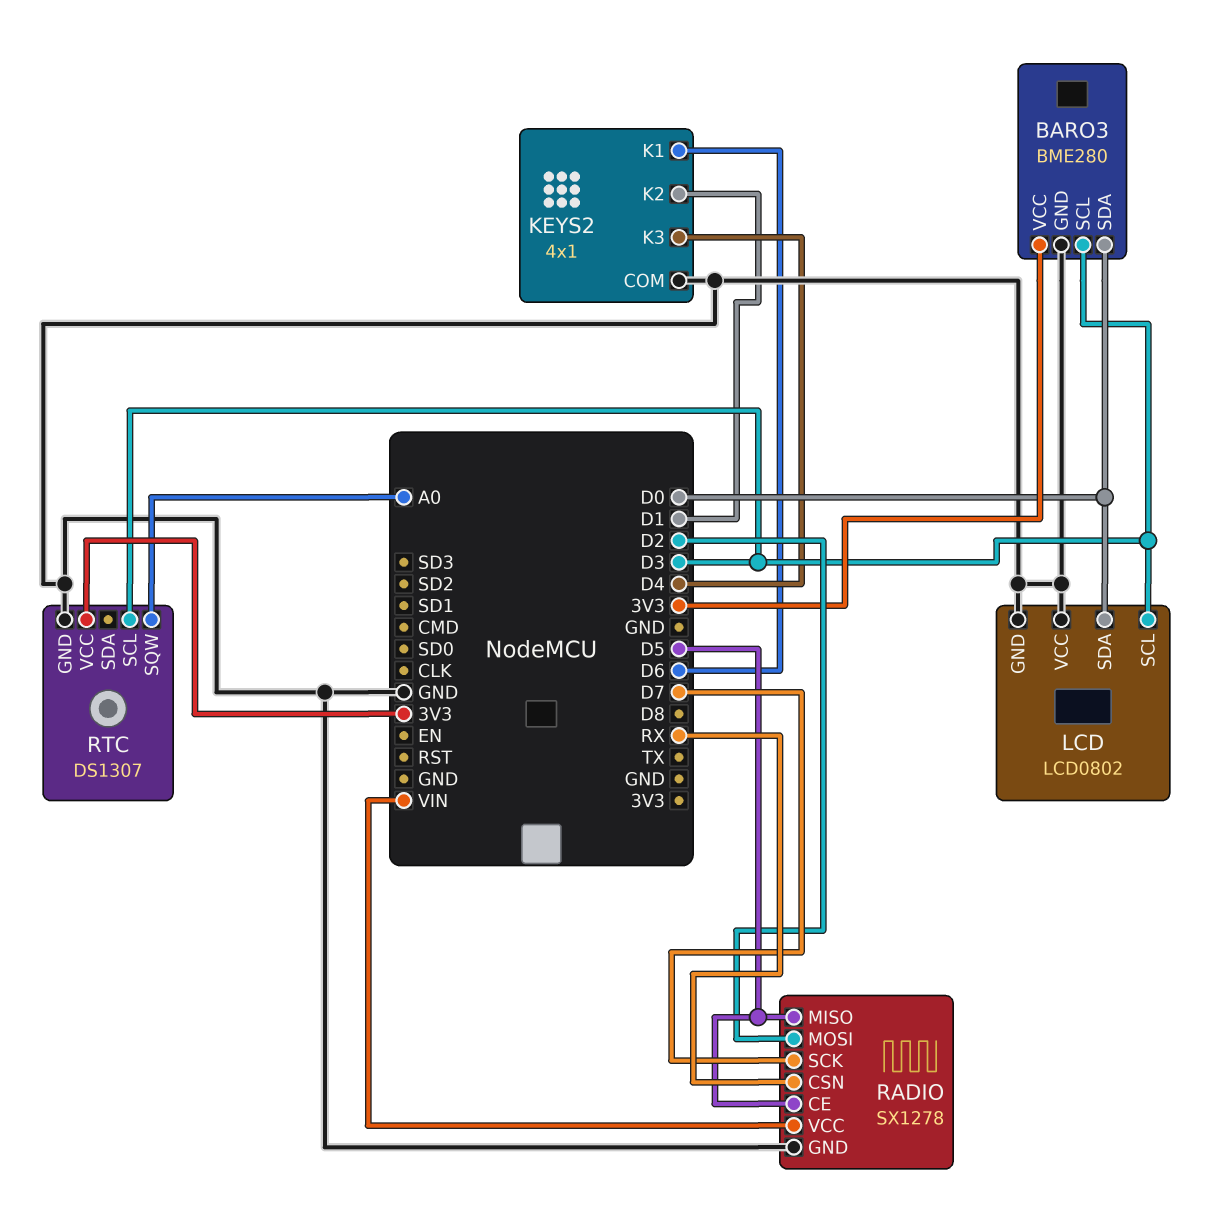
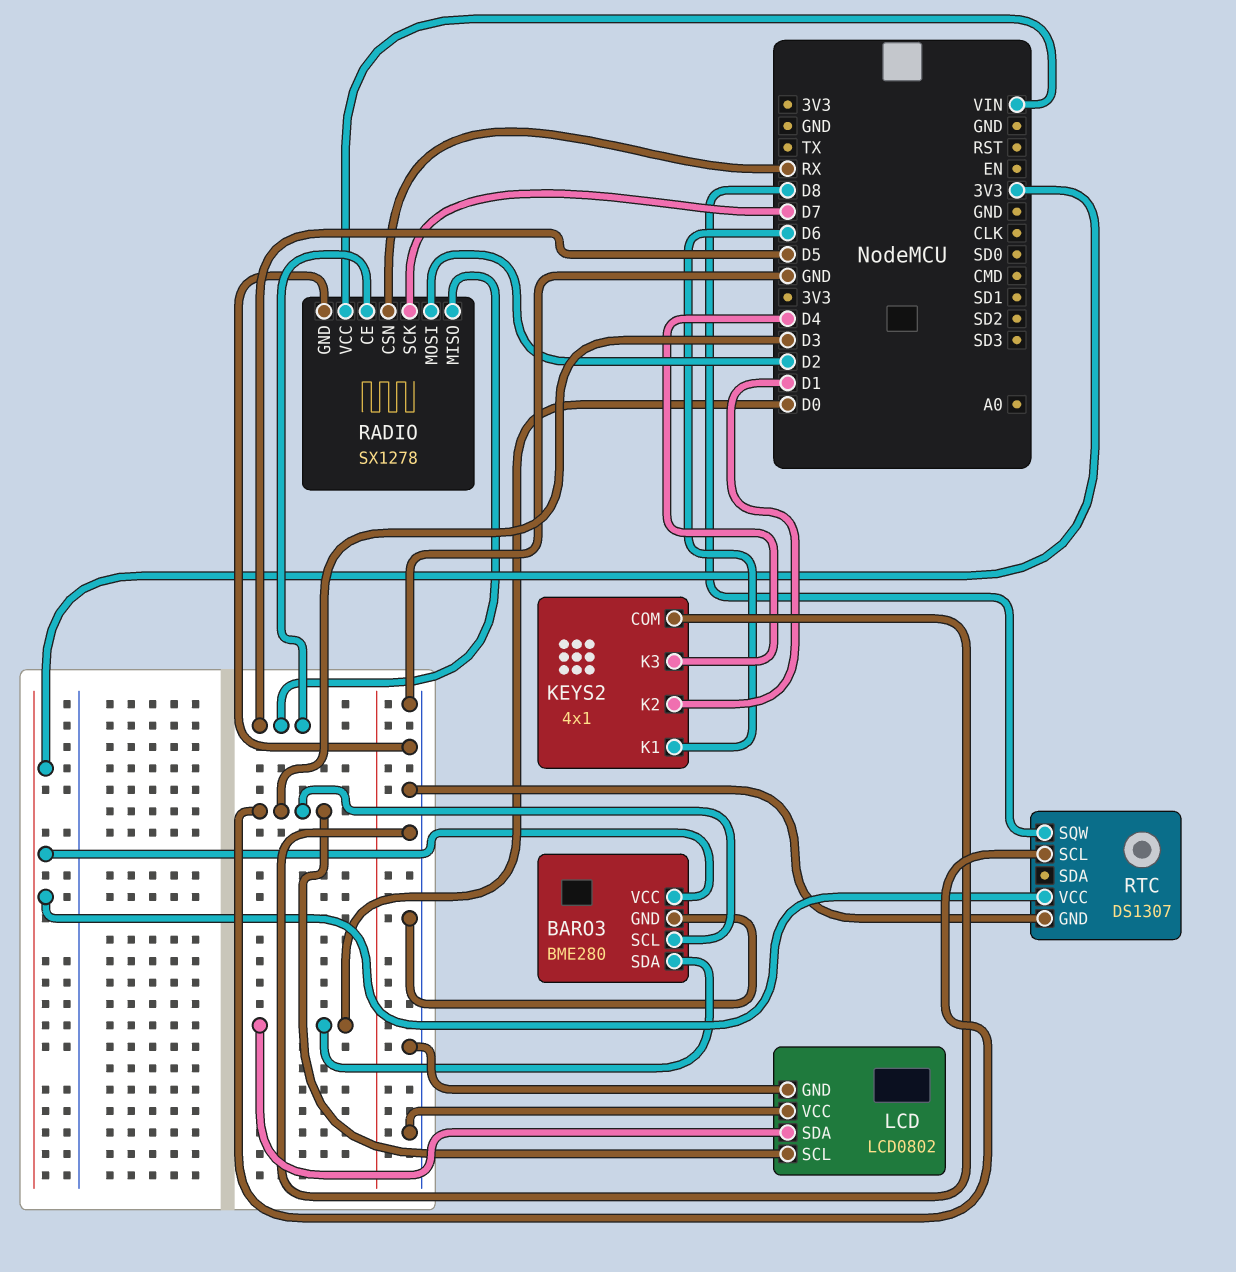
RTC pin SQW: A0 -> D8

